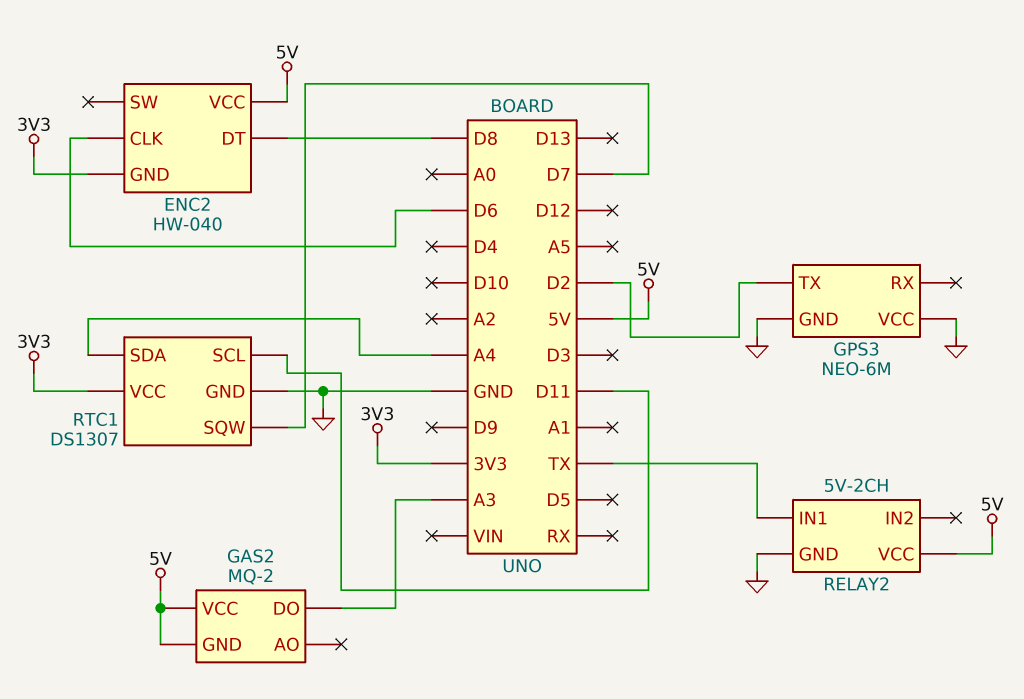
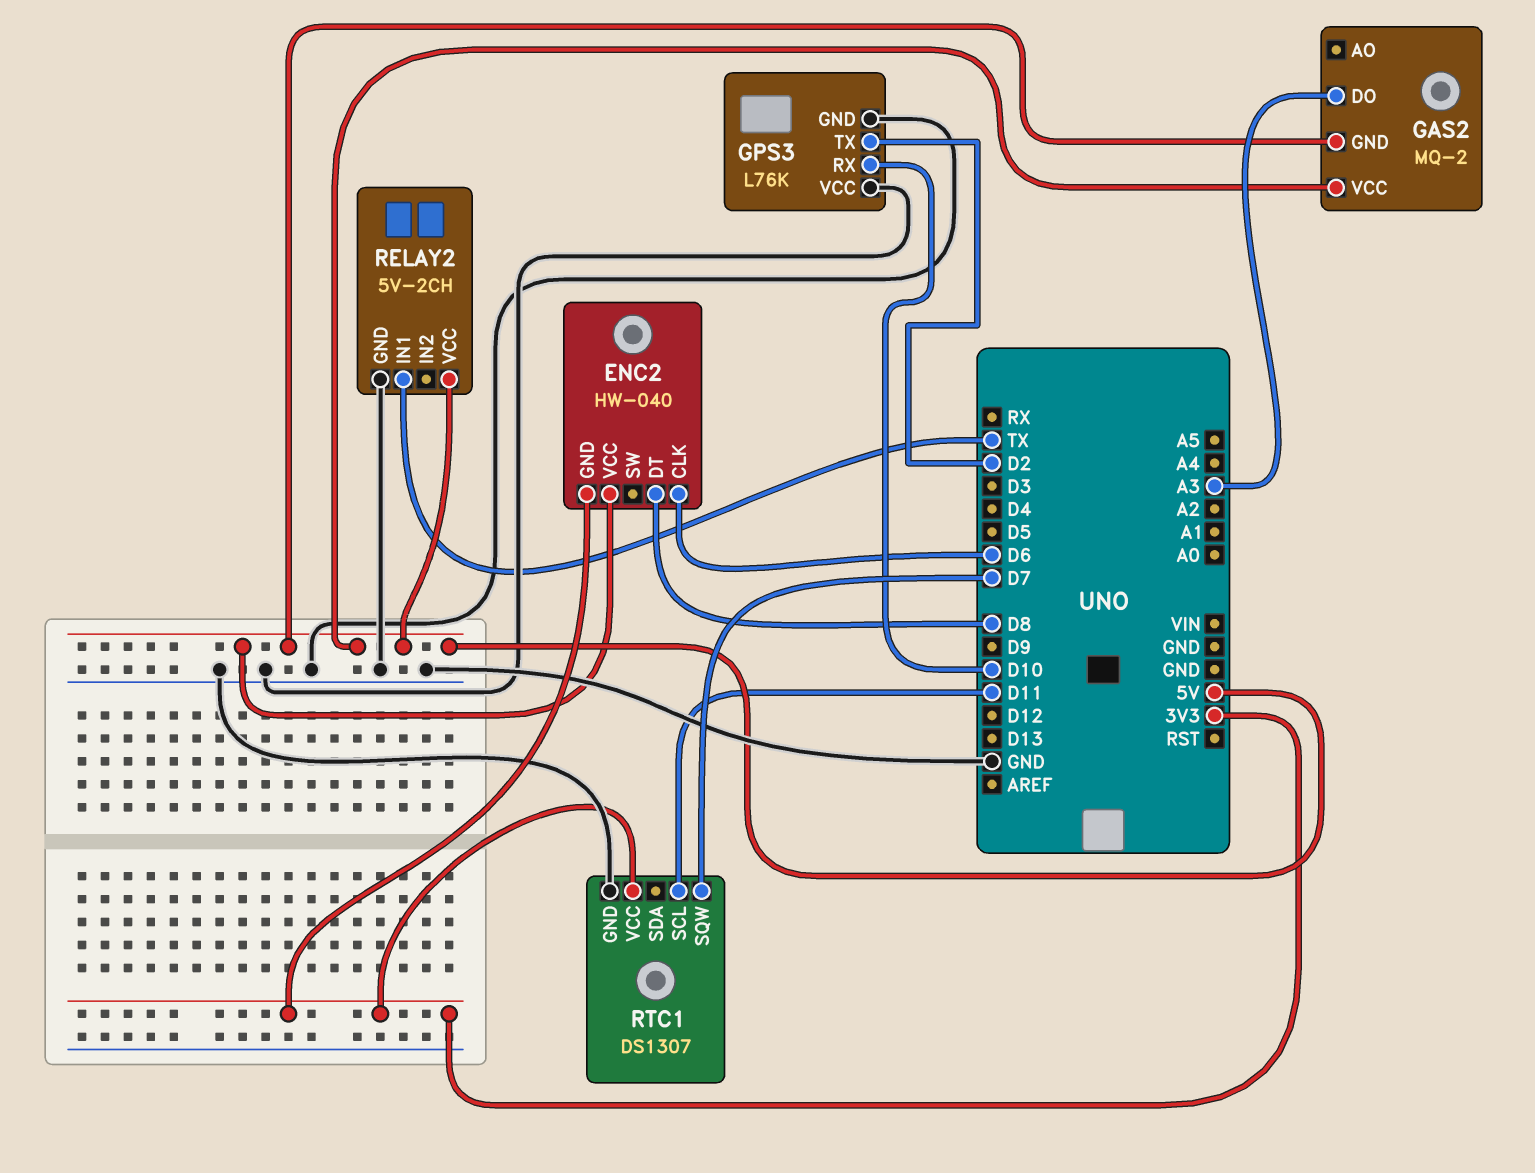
GPS3: NEO-6M -> L76K
GPS3 pin RX: none -> D10
RTC1 pin SDA: A4 -> none

